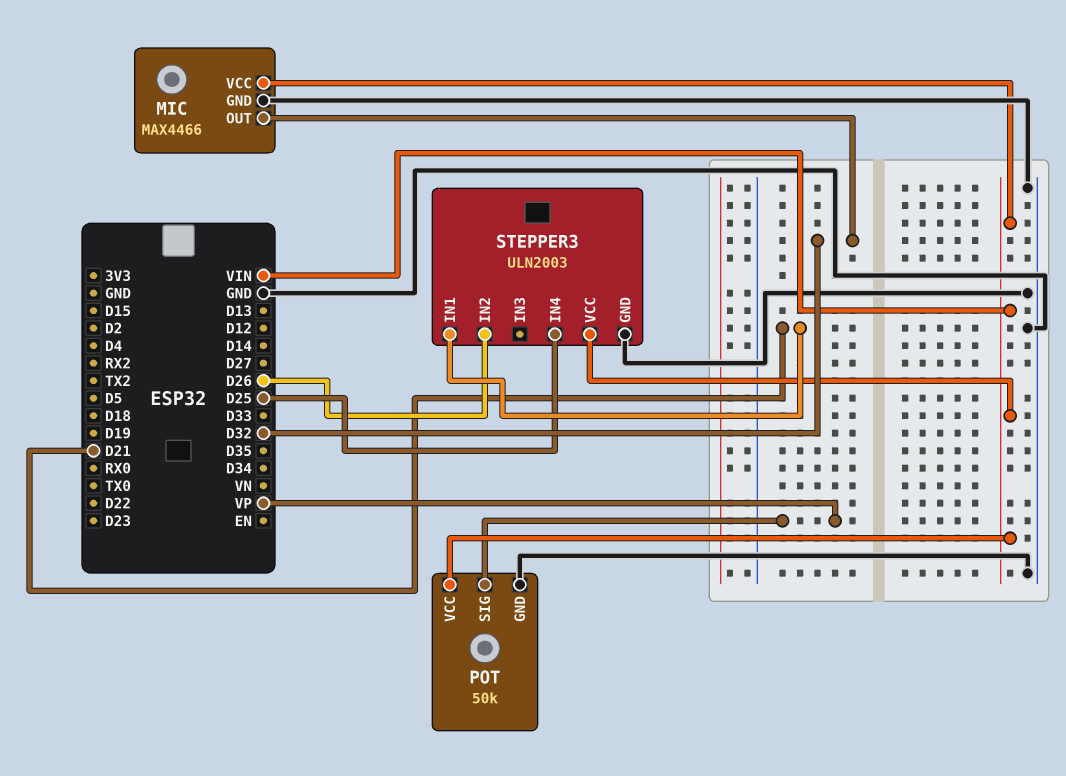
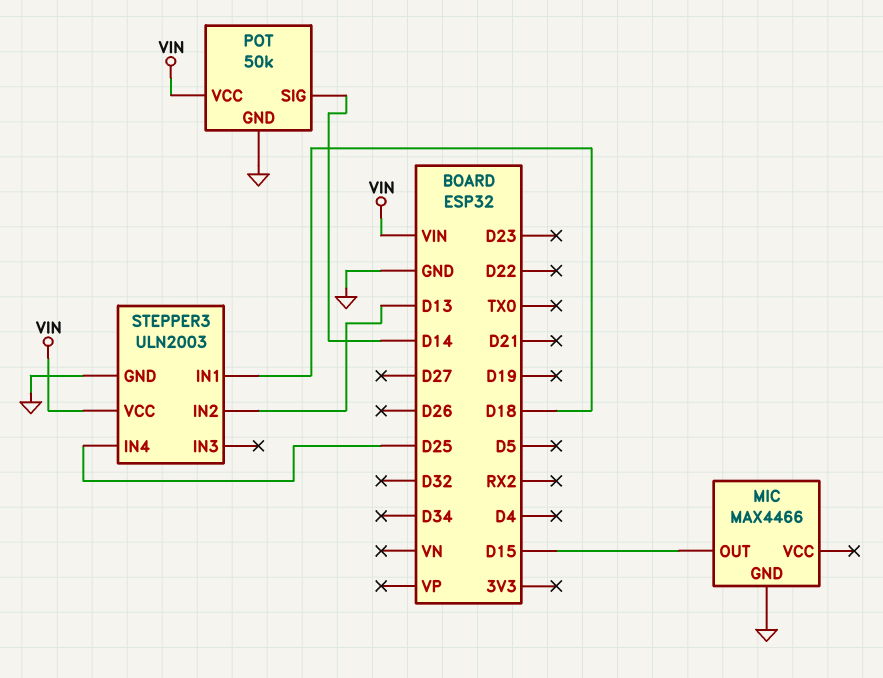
MIC pin OUT: D32 -> D15
MIC pin VCC: VIN -> none
POT pin SIG: VP -> D14
STEPPER3 pin IN1: D21 -> D18
STEPPER3 pin IN2: D26 -> D13

